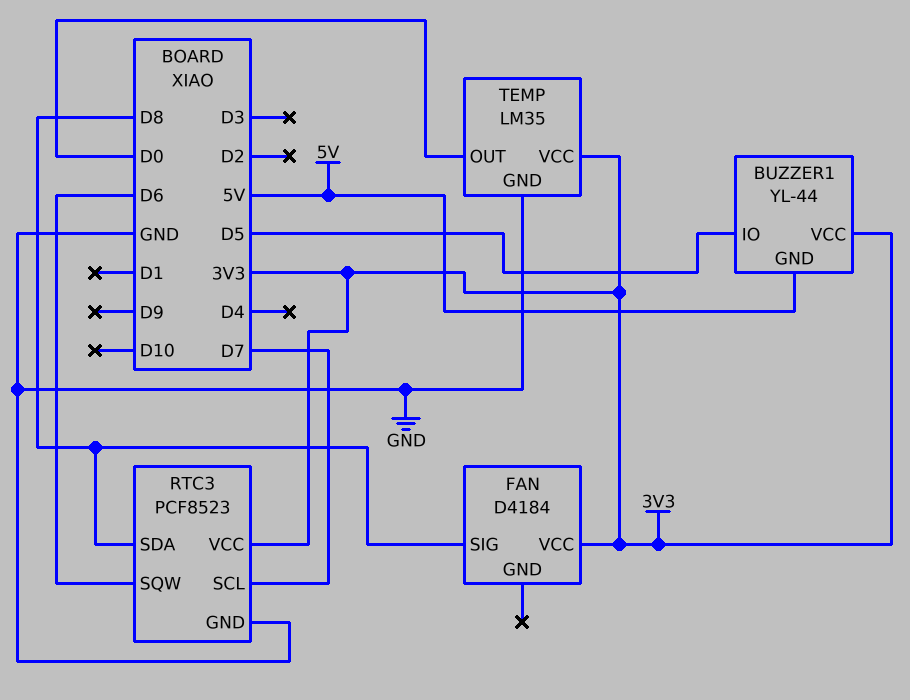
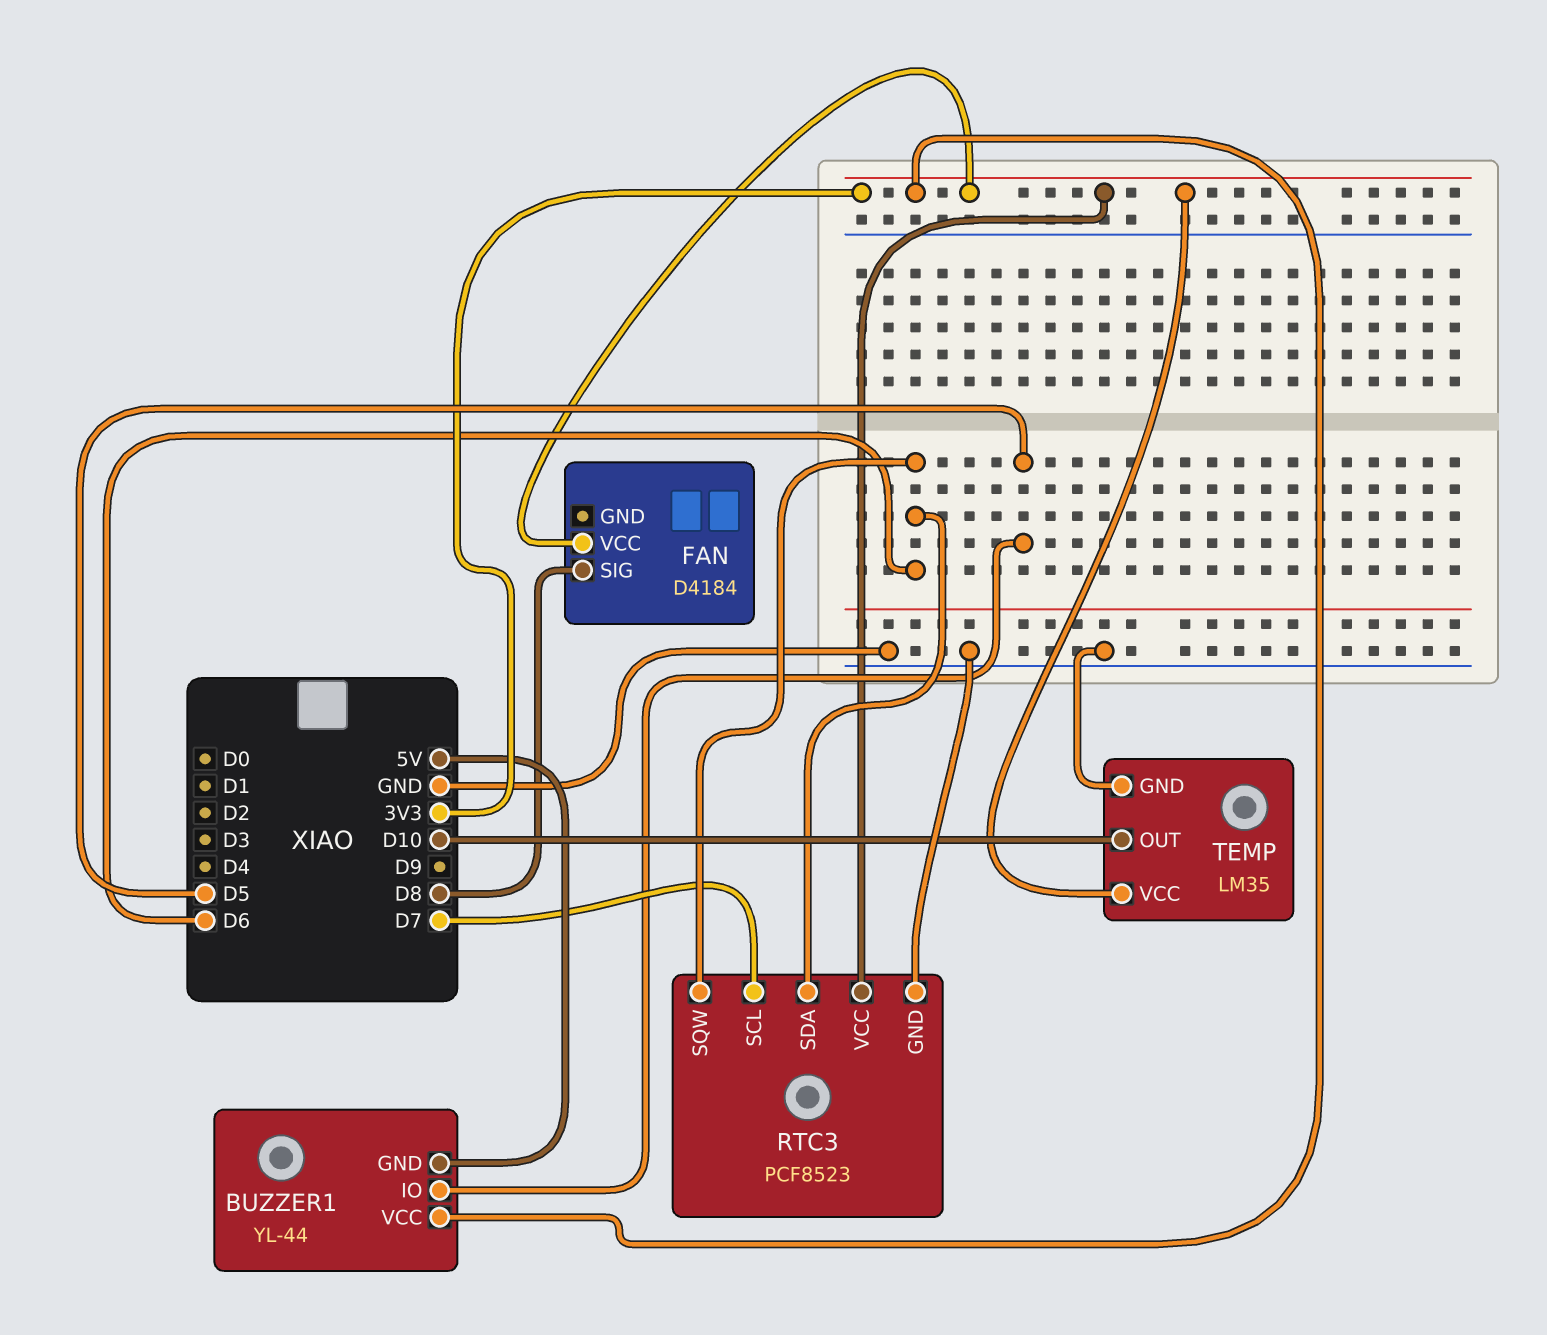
RTC3 pin SDA: D8 -> D6
TEMP pin OUT: D0 -> D10

